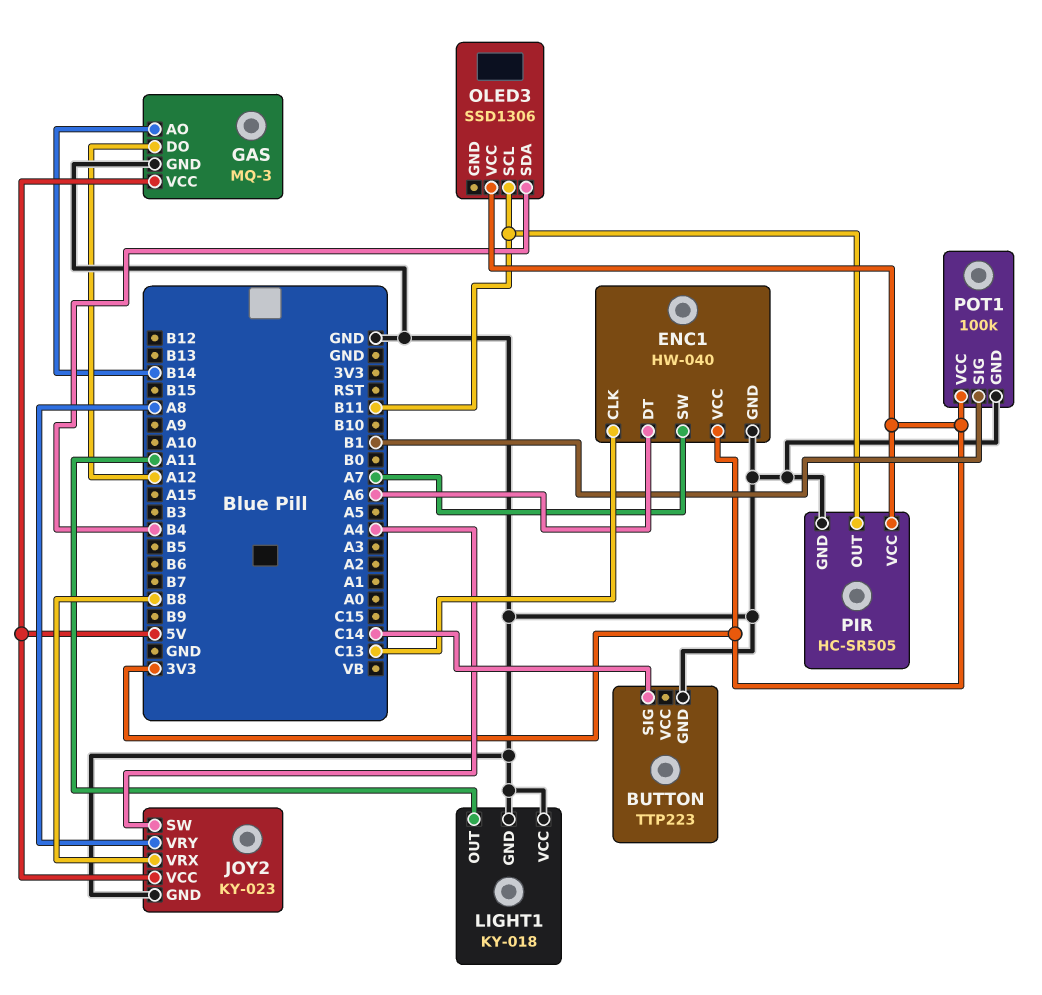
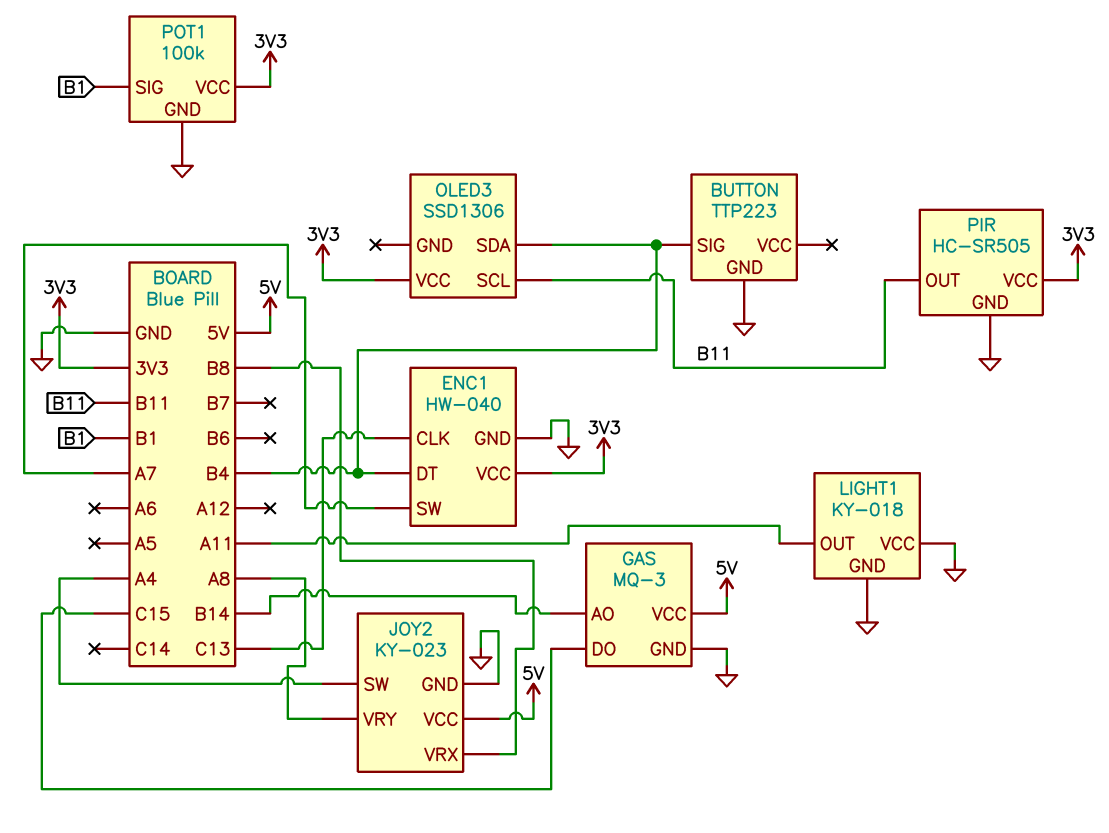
BUTTON pin SIG: C14 -> B4
ENC1 pin DT: A6 -> B4
GAS pin DO: A12 -> C15

